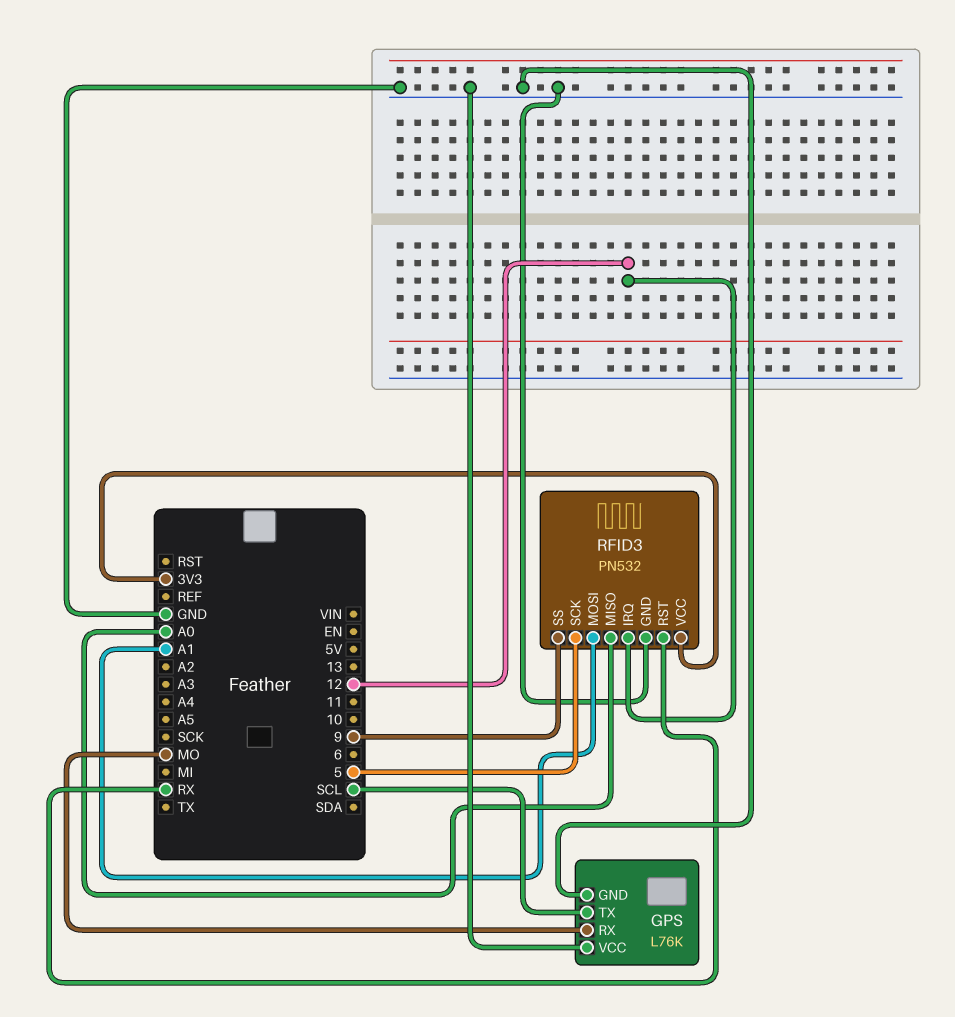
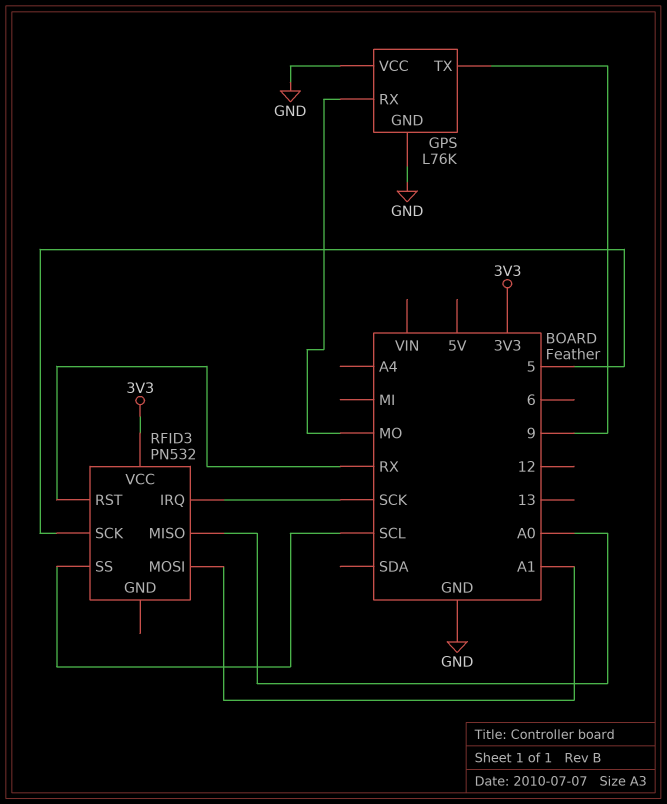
GPS pin TX: SCL -> 9
RFID3 pin GND: GND -> none
RFID3 pin IRQ: 12 -> SCK
RFID3 pin SS: 9 -> SCL

